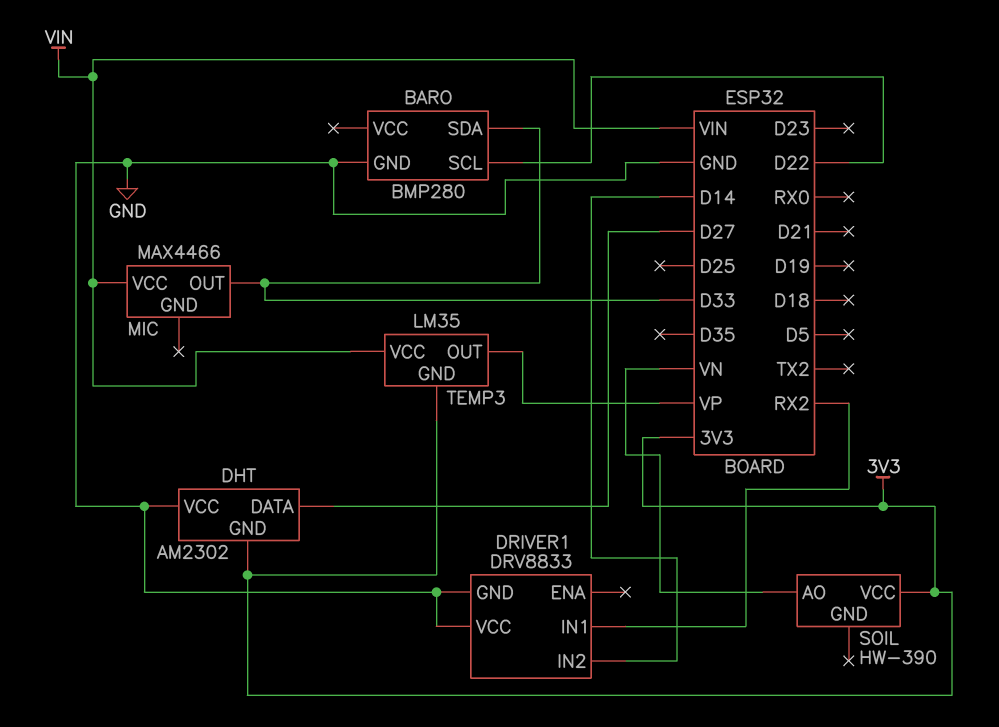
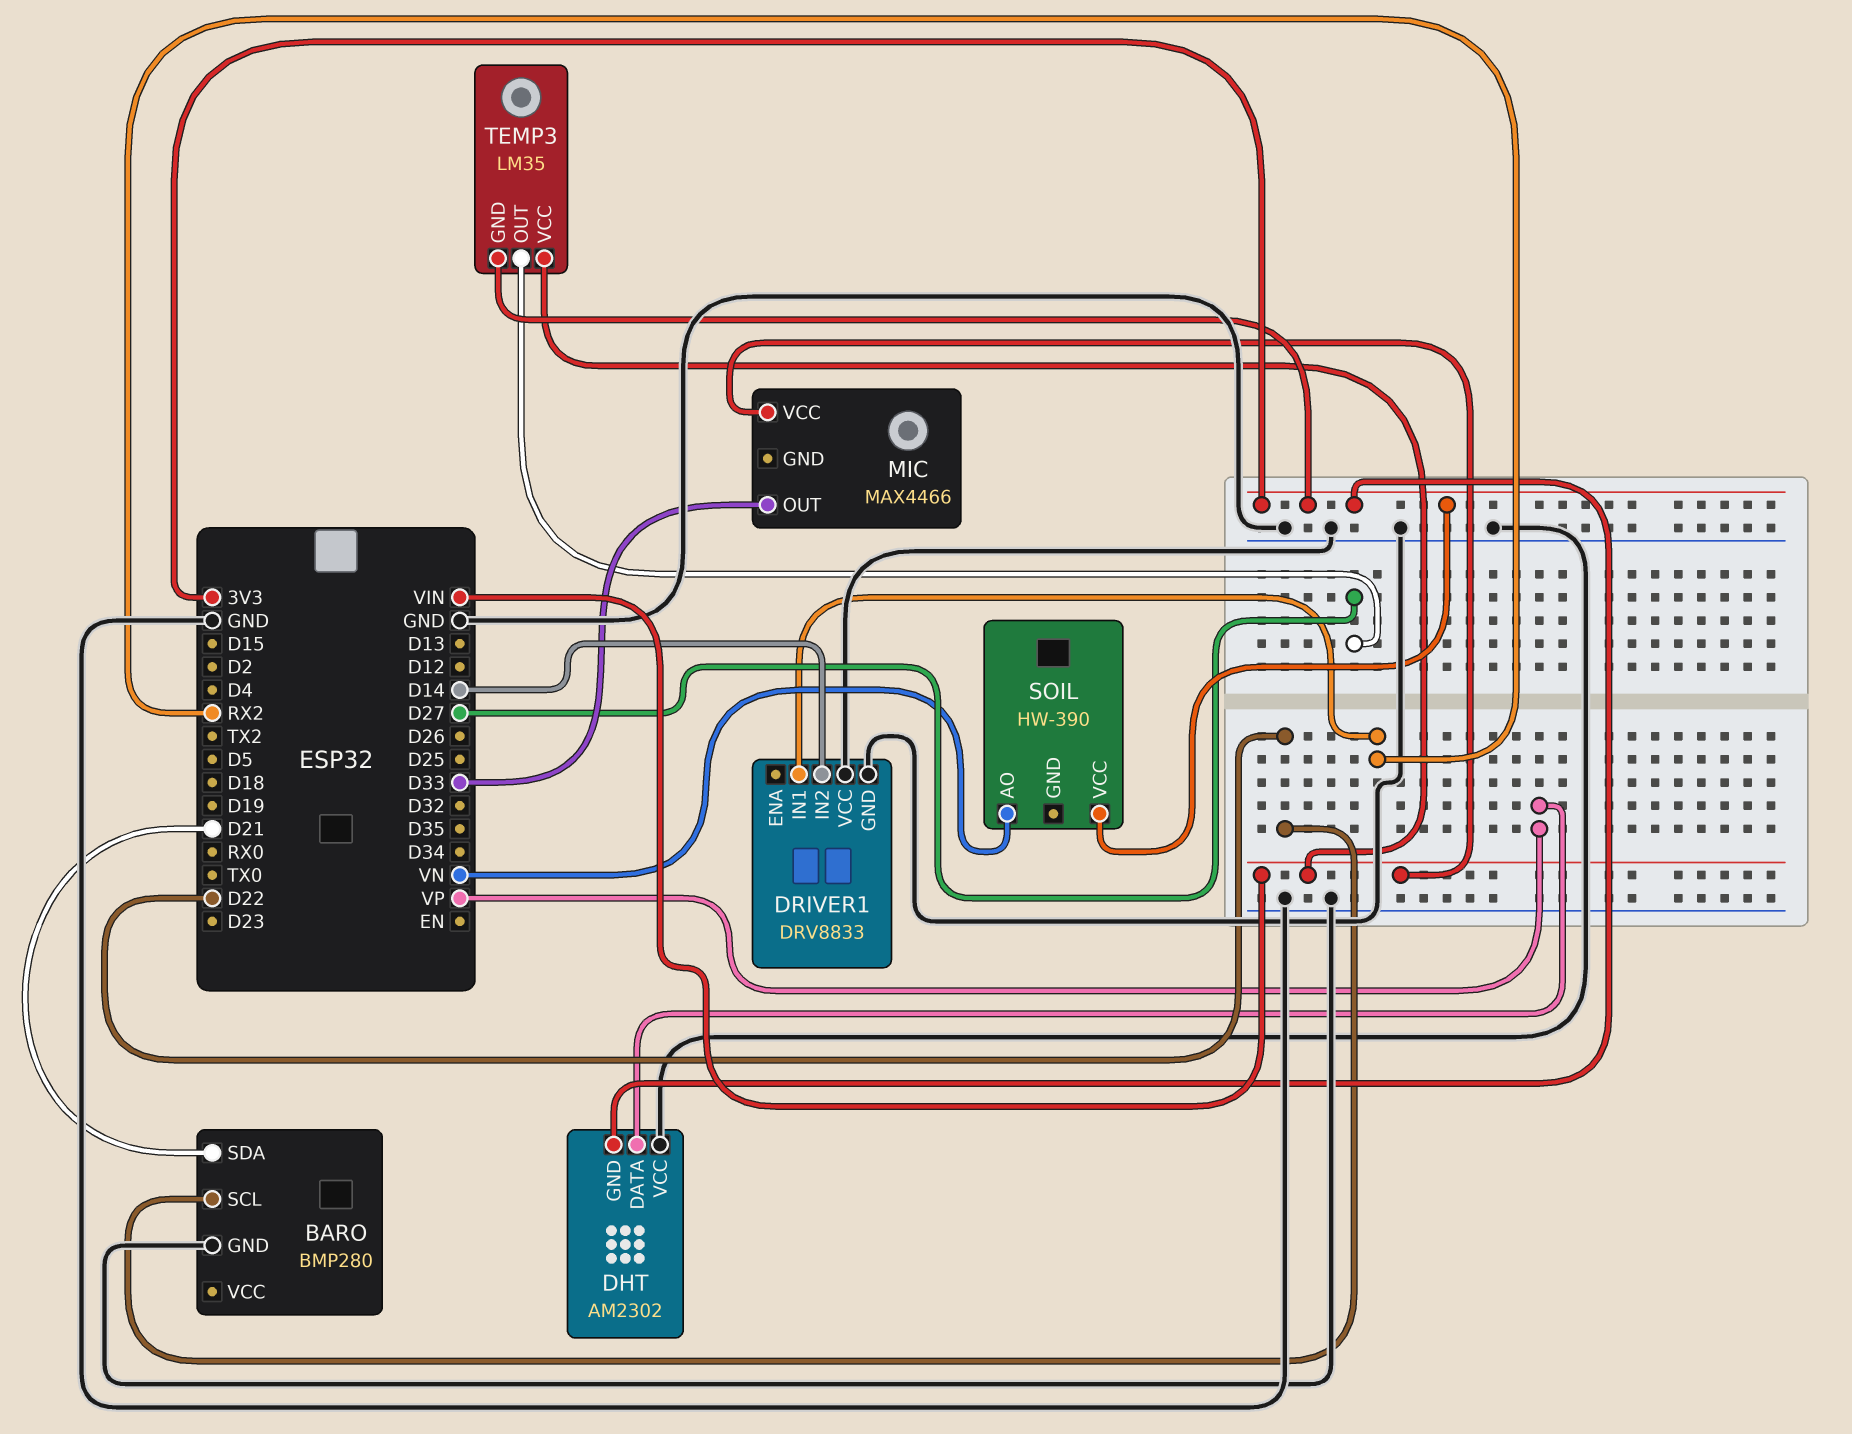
BARO pin SDA: D33 -> D21
DHT pin DATA: D27 -> VP
TEMP3 pin OUT: VP -> D27

